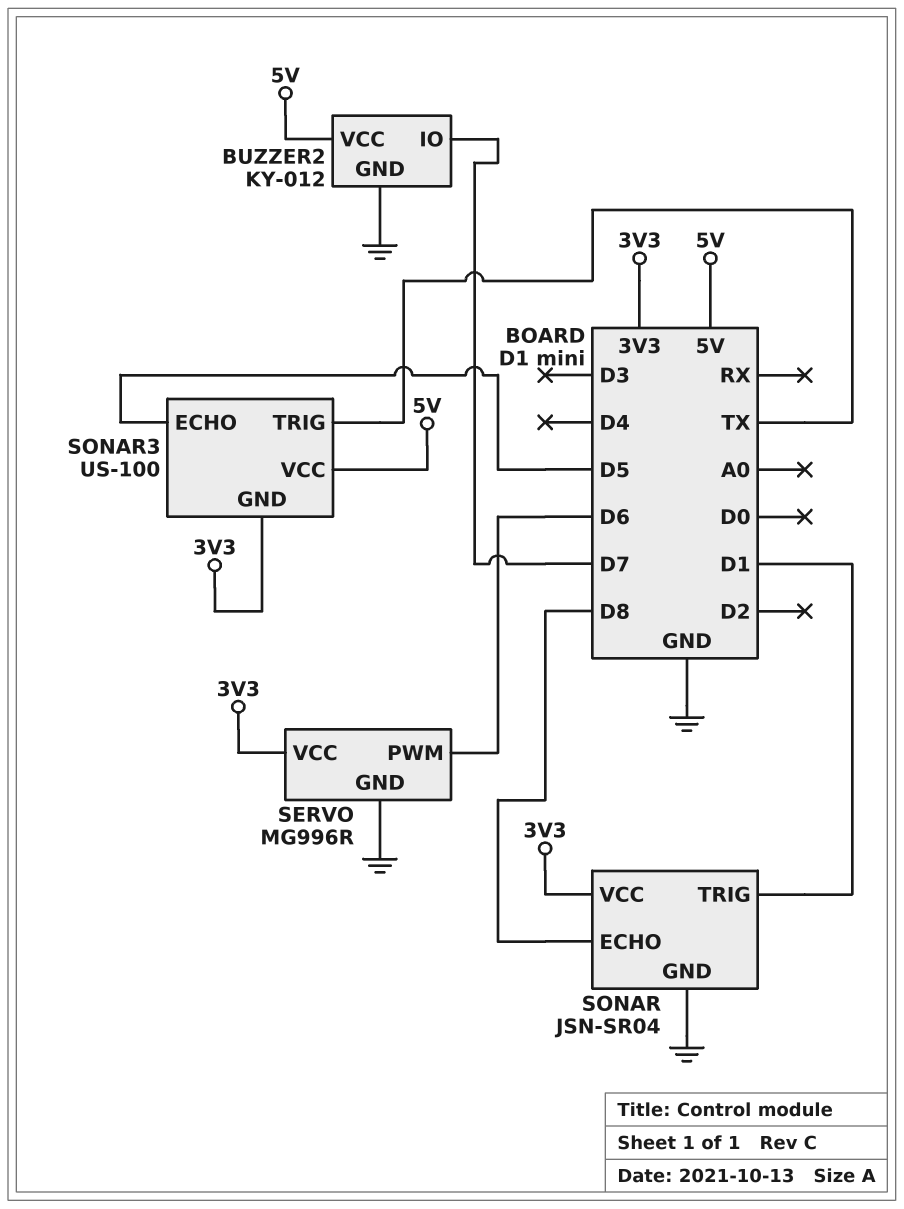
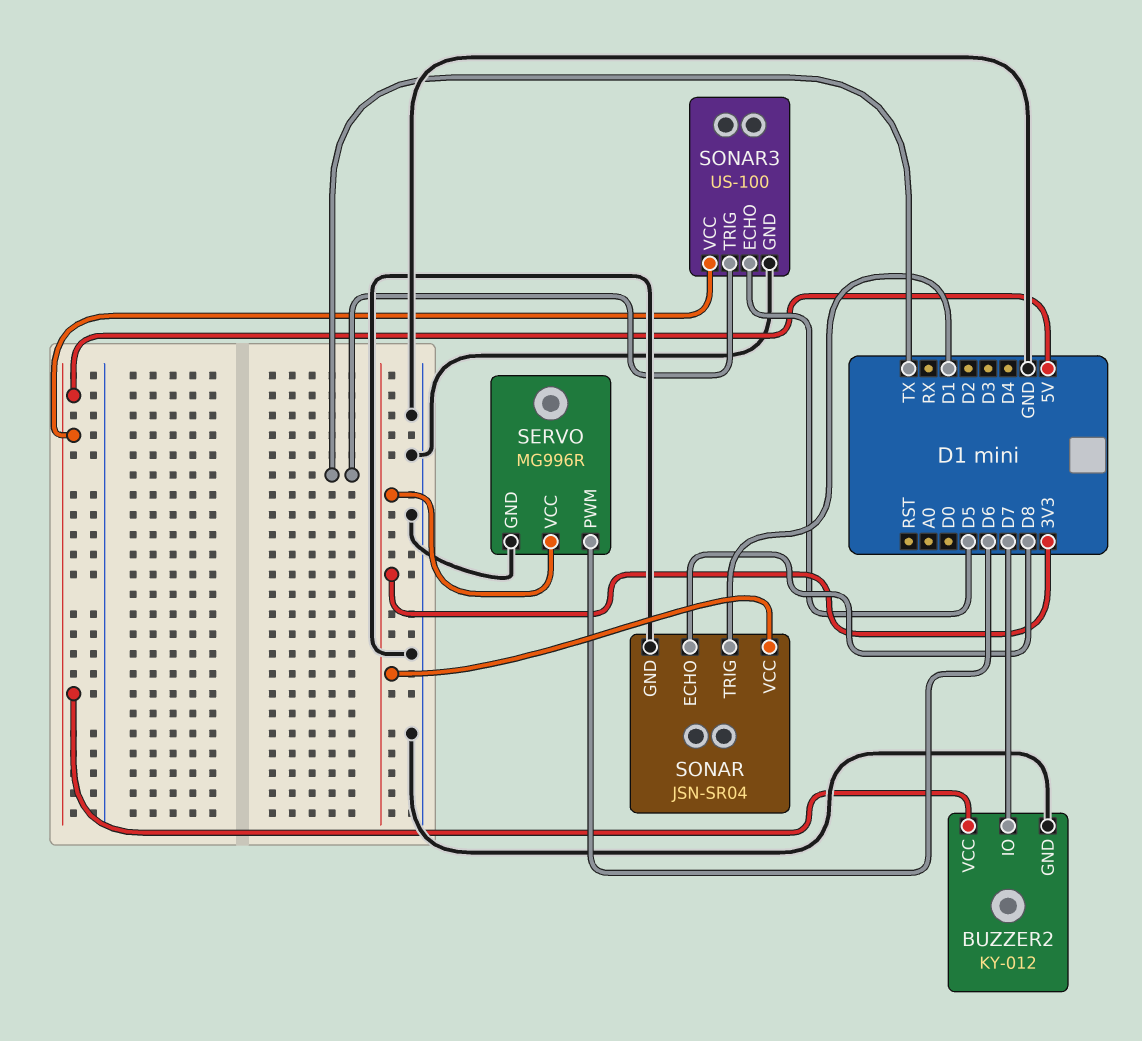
SONAR3 pin GND: 3V3 -> GND

